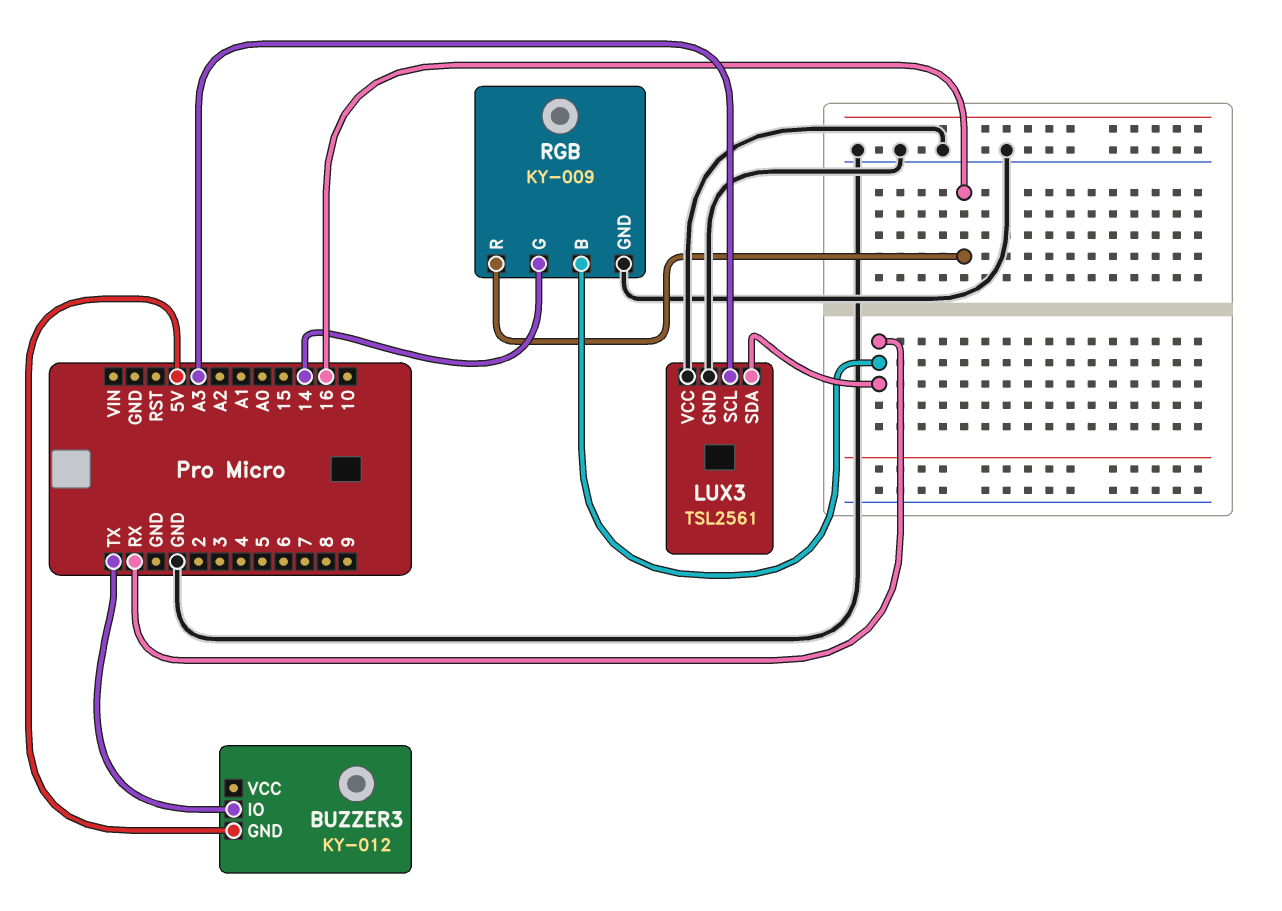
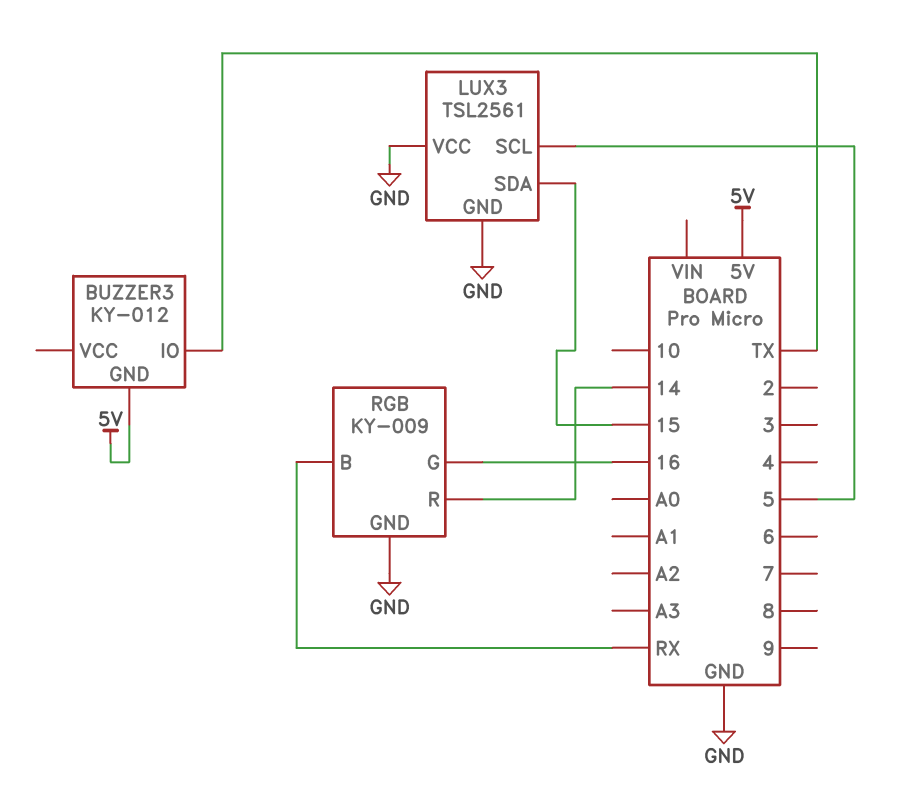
LUX3 pin SCL: A3 -> 5
LUX3 pin SDA: RX -> 15
RGB pin G: 14 -> 16
RGB pin R: 16 -> 14

